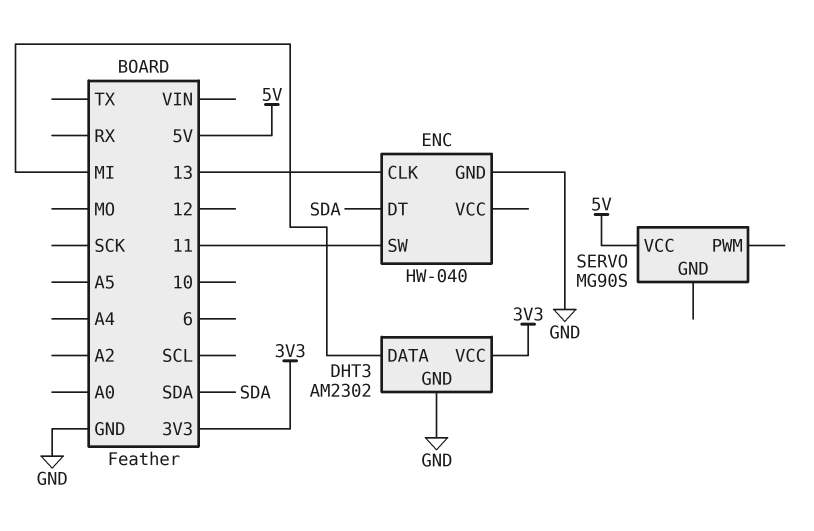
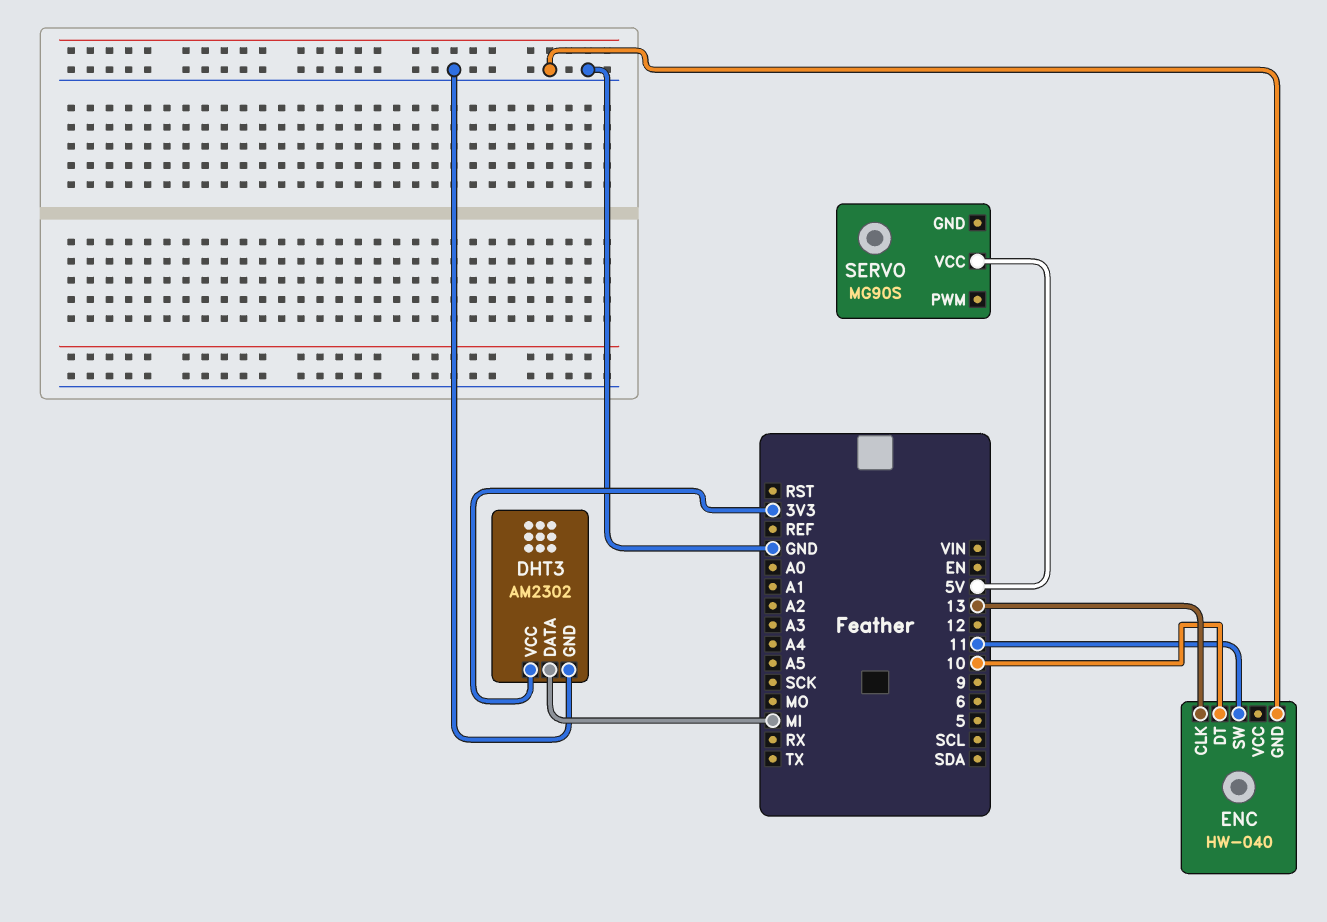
ENC pin DT: SDA -> 10

